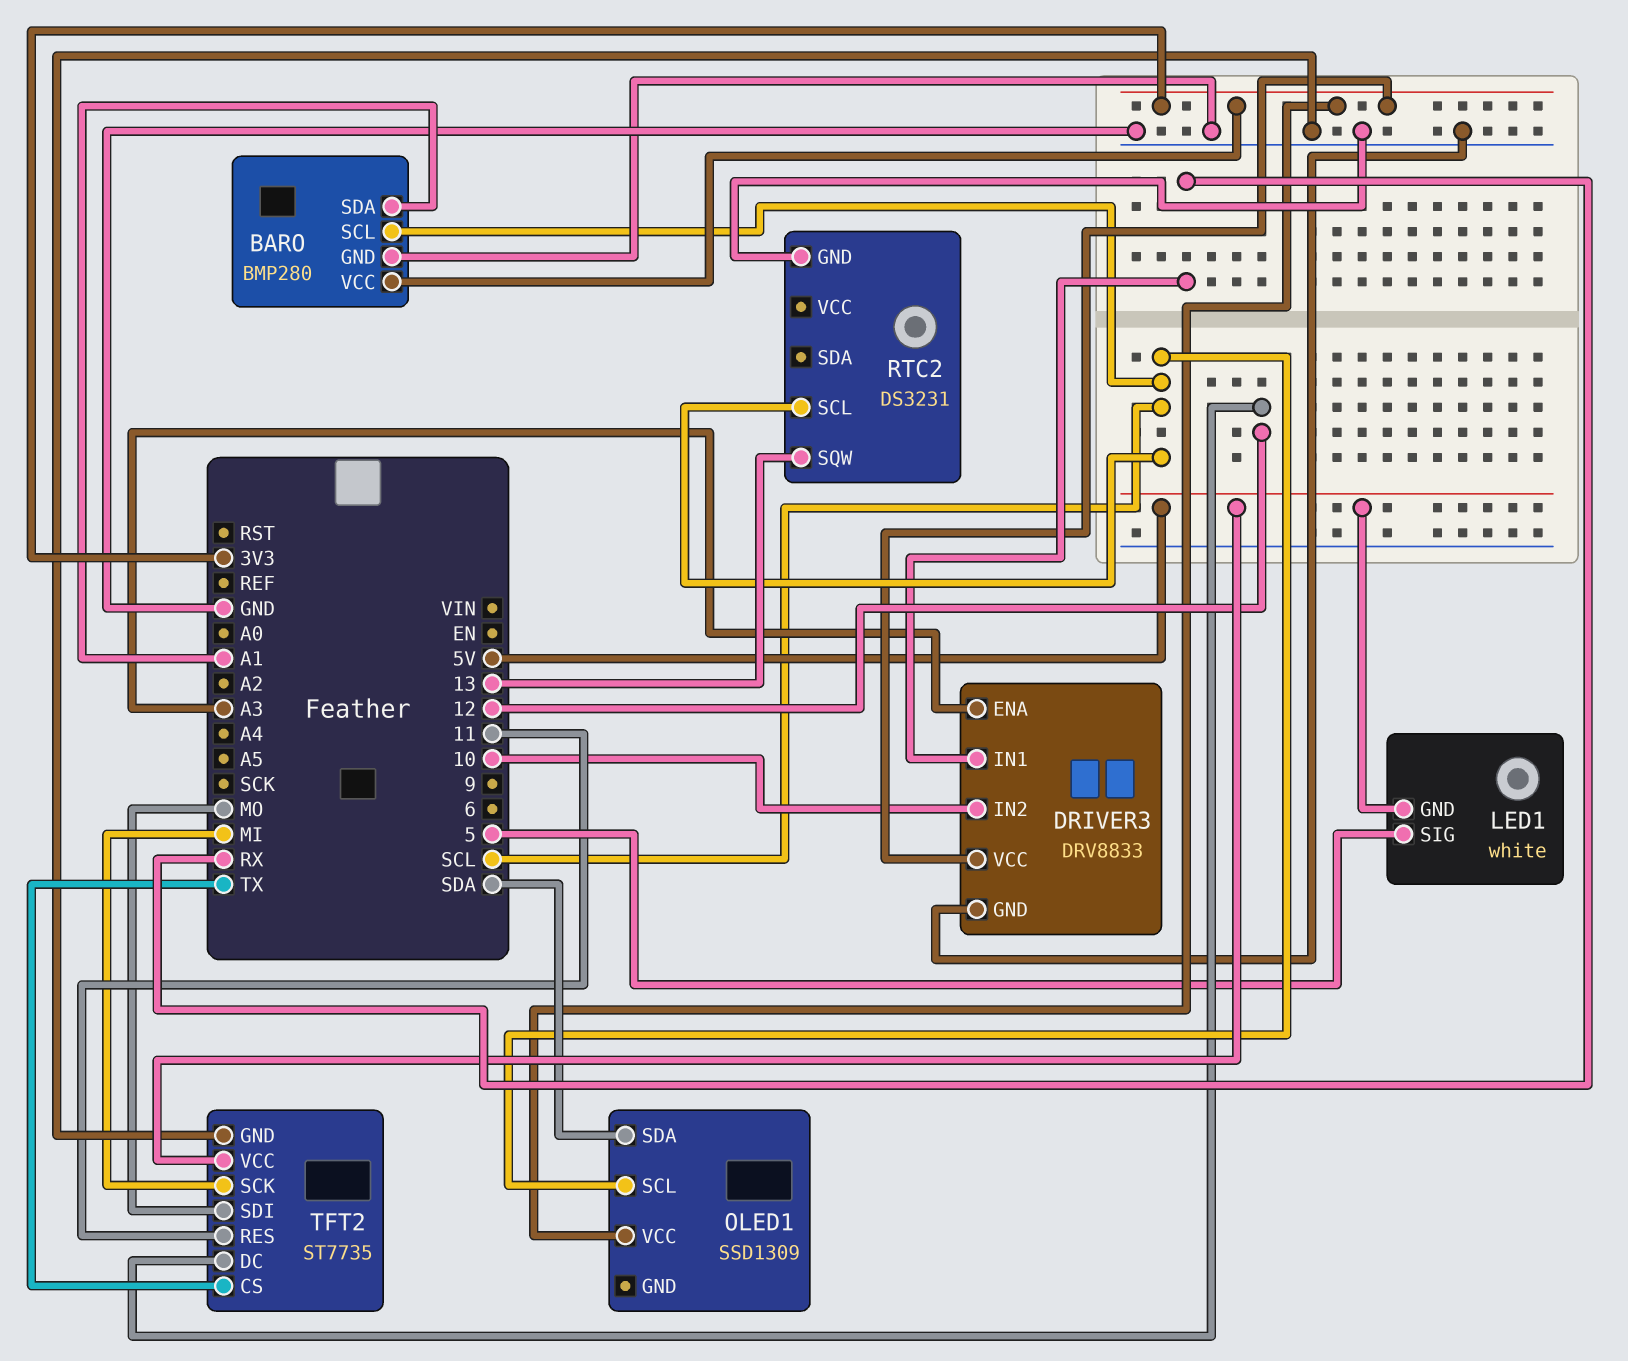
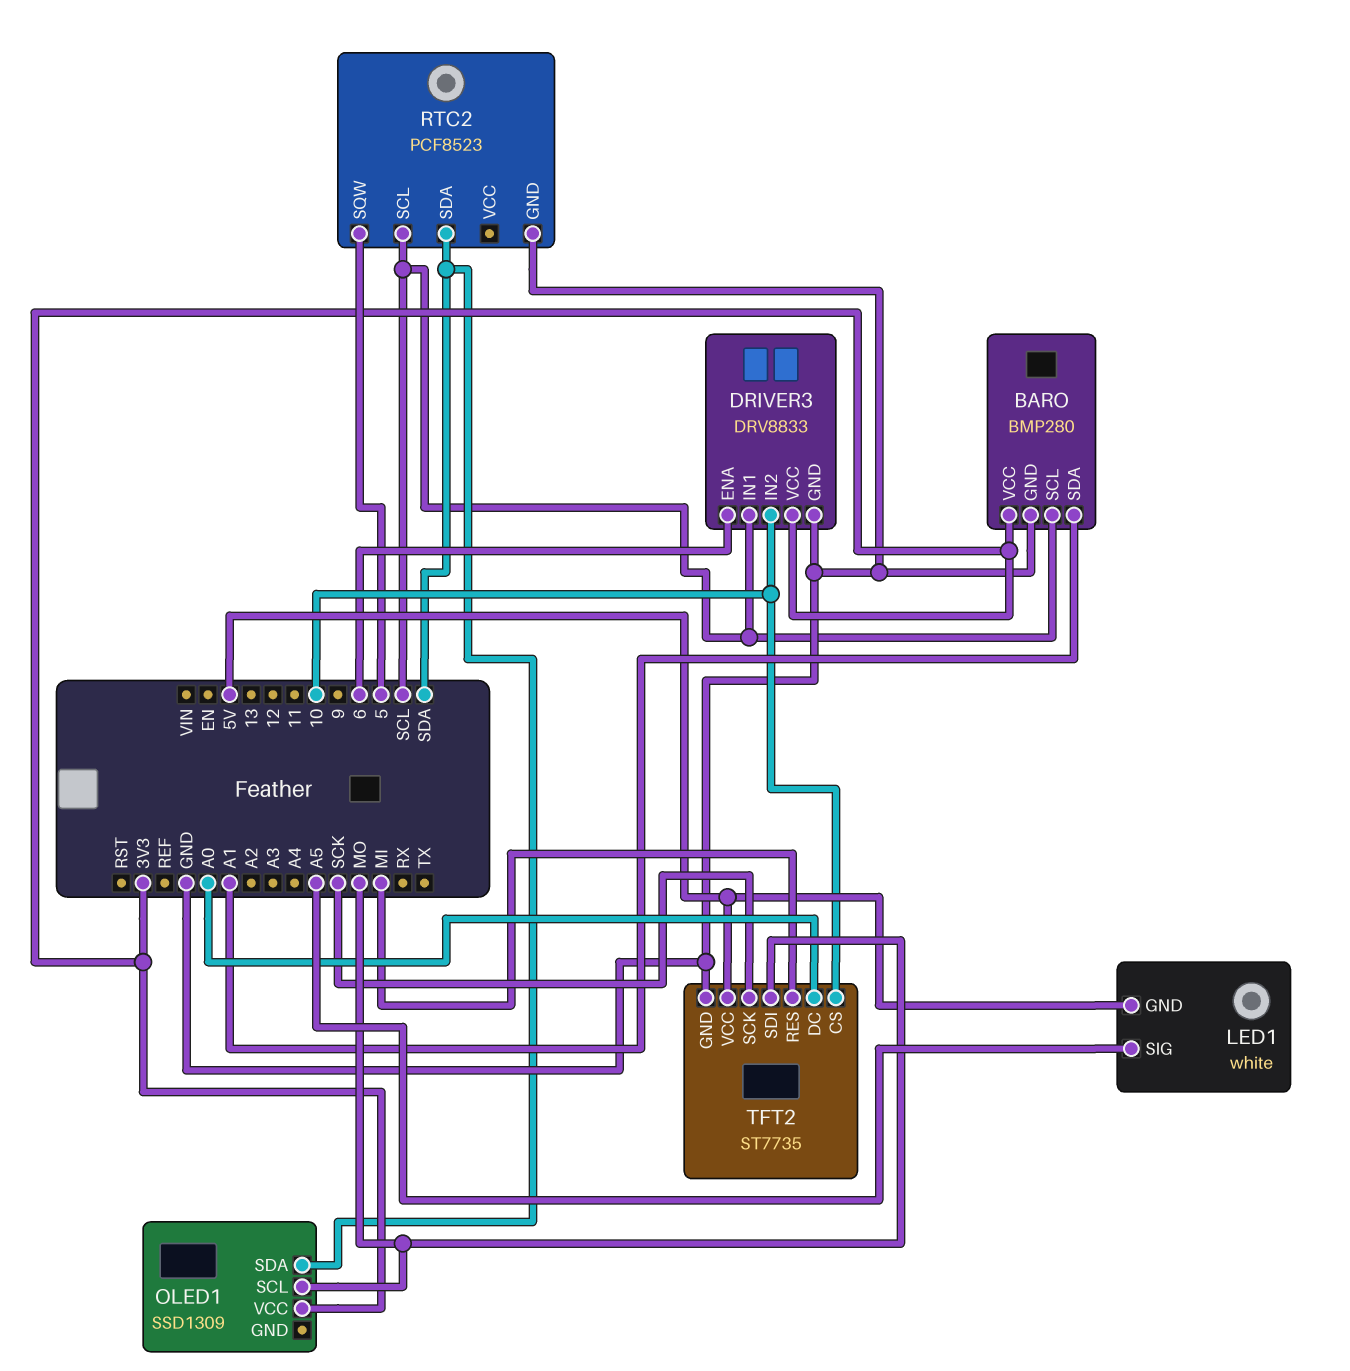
DRIVER3 pin ENA: A3 -> 6
DRIVER3 pin IN1: RX -> SCL
LED1 pin SIG: 5 -> A5
OLED1 pin SCL: SCL -> MO
RTC2: DS3231 -> PCF8523
RTC2 pin SDA: none -> SDA
RTC2 pin SQW: 13 -> 5
TFT2 pin CS: TX -> 10
TFT2 pin DC: 12 -> A0
TFT2 pin RES: 11 -> MI
TFT2 pin SCK: MI -> SCK

